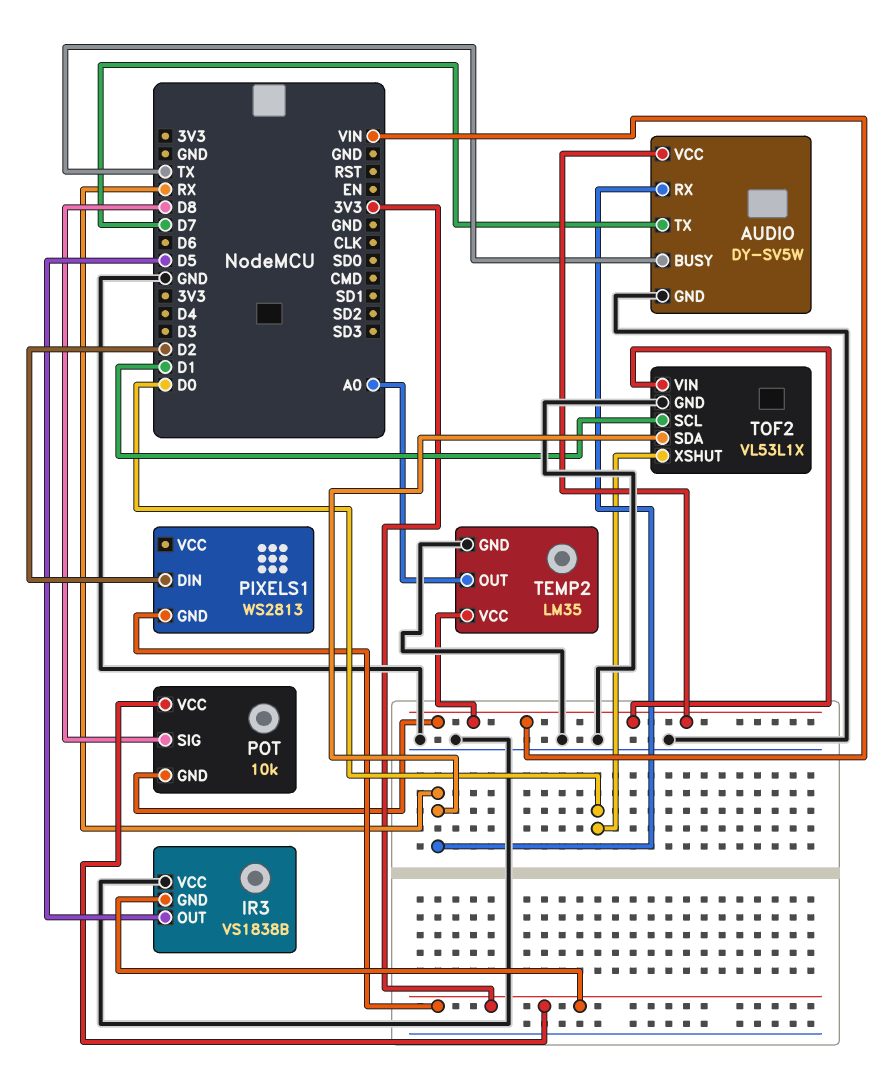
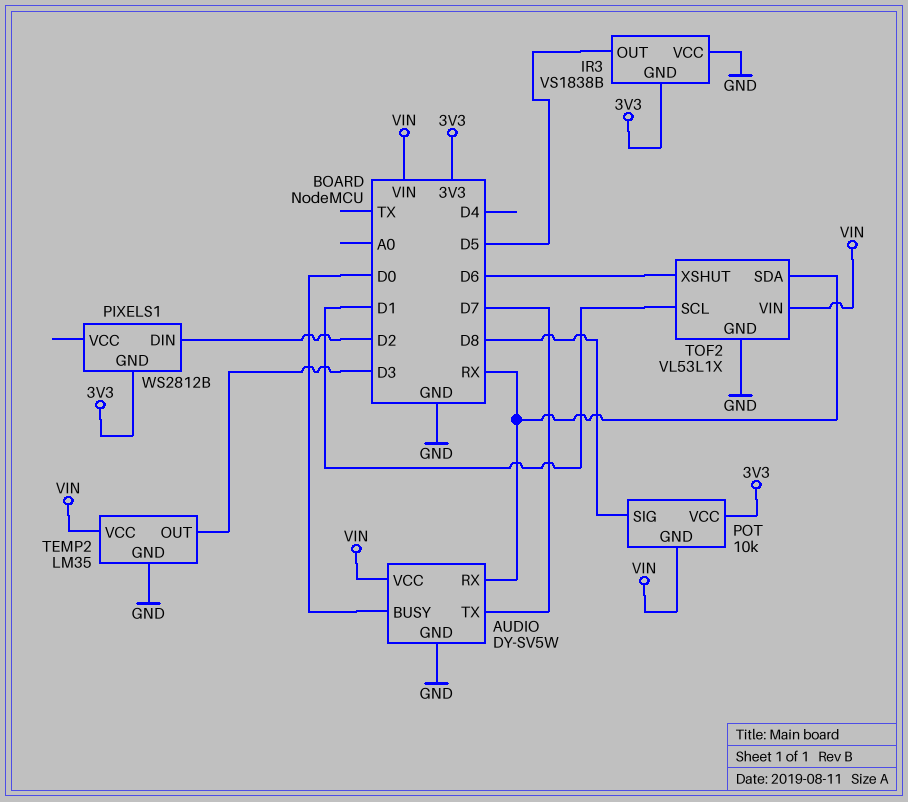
AUDIO pin BUSY: TX -> D0
PIXELS1: WS2813 -> WS2812B
TEMP2 pin OUT: A0 -> D3
TOF2 pin XSHUT: D0 -> D6

